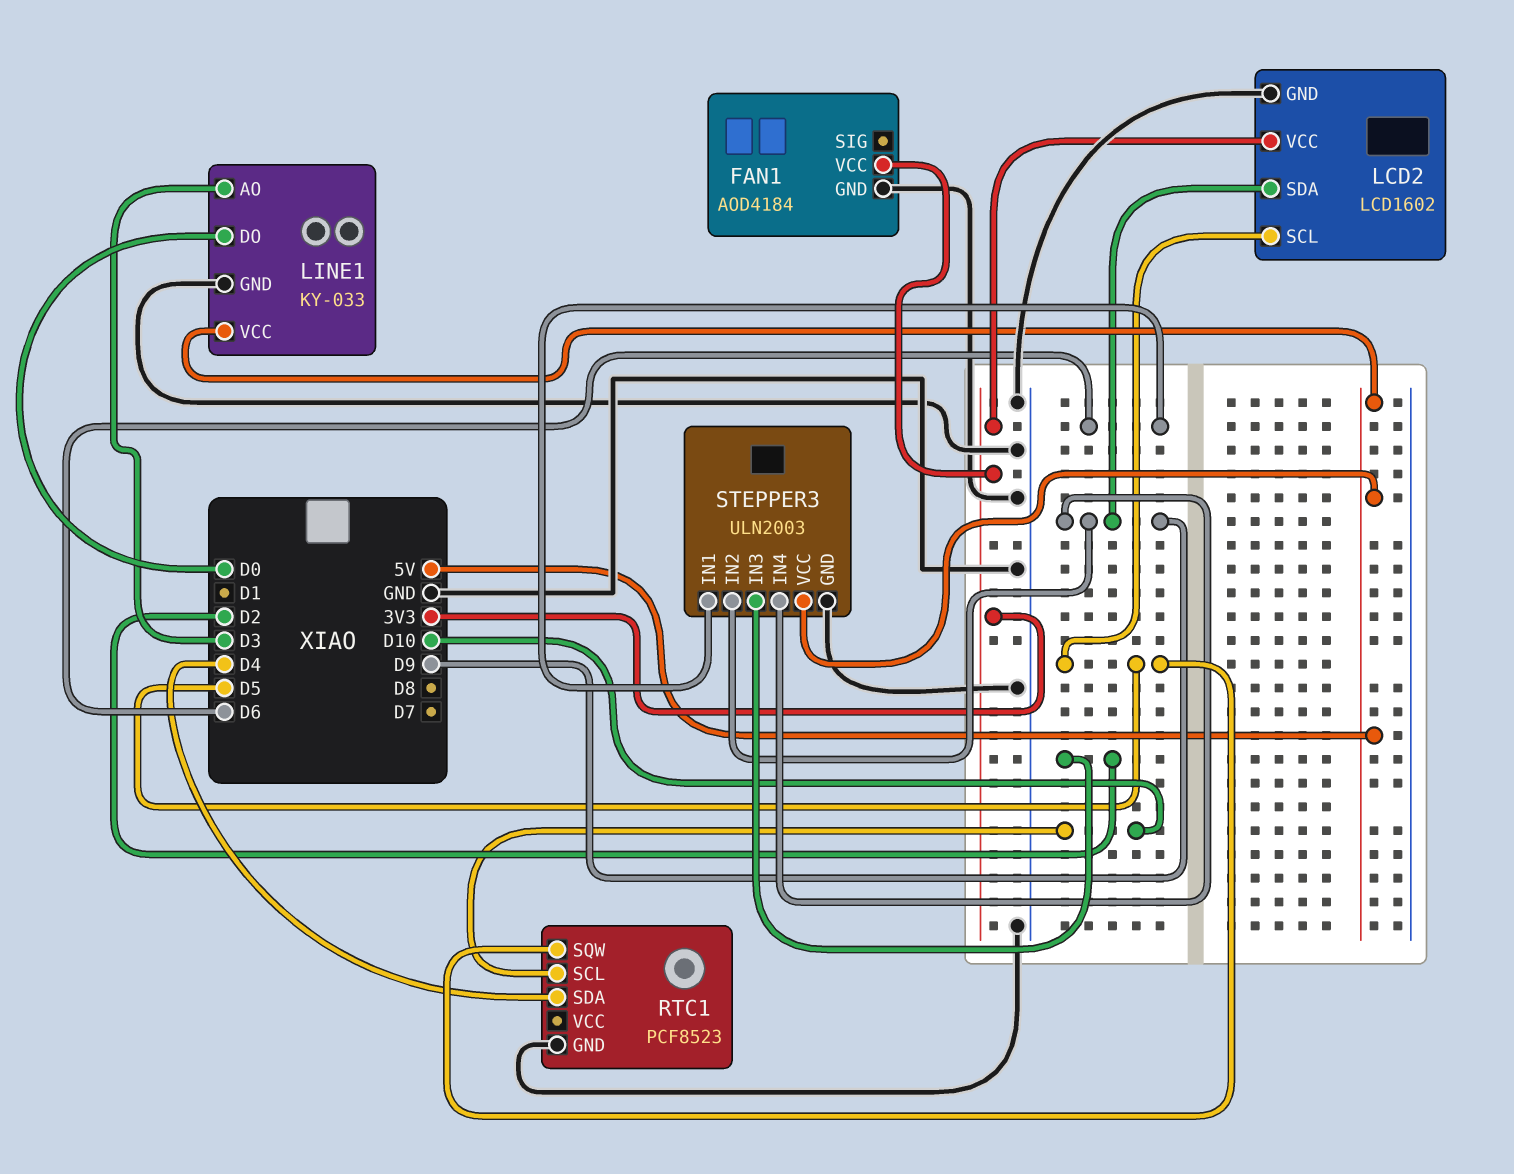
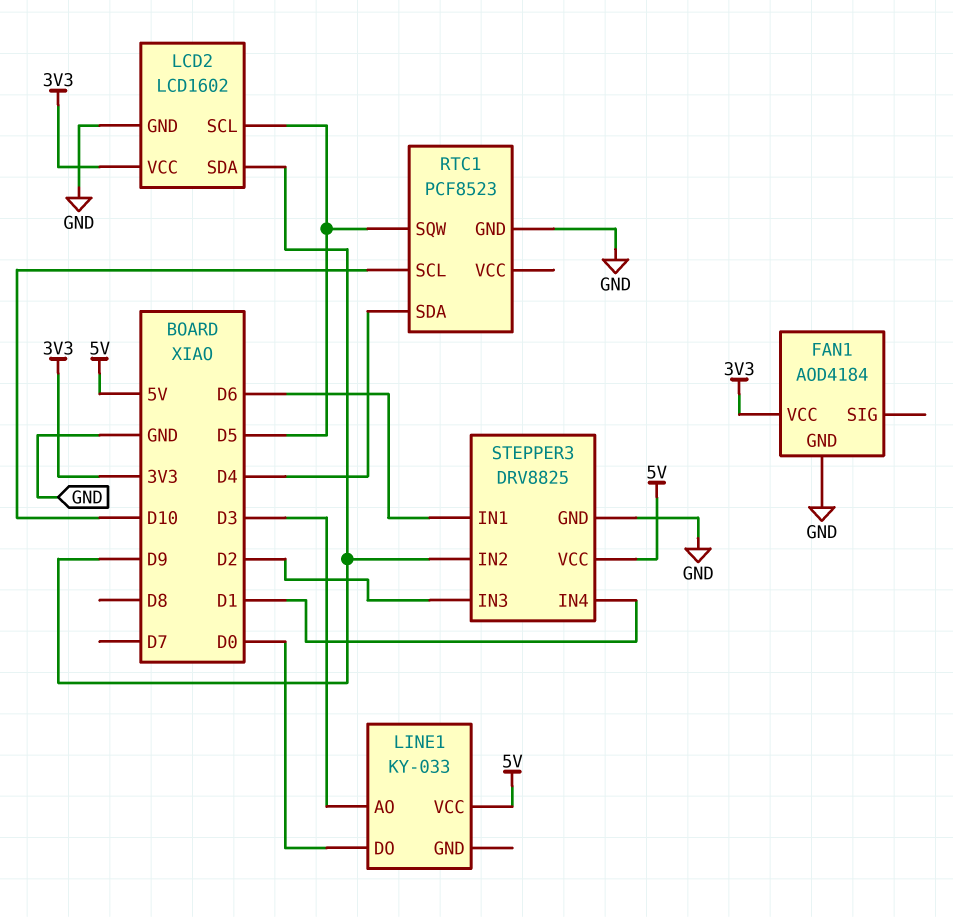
LINE1 pin GND: GND -> none
STEPPER3: ULN2003 -> DRV8825
STEPPER3 pin IN4: D9 -> D1

